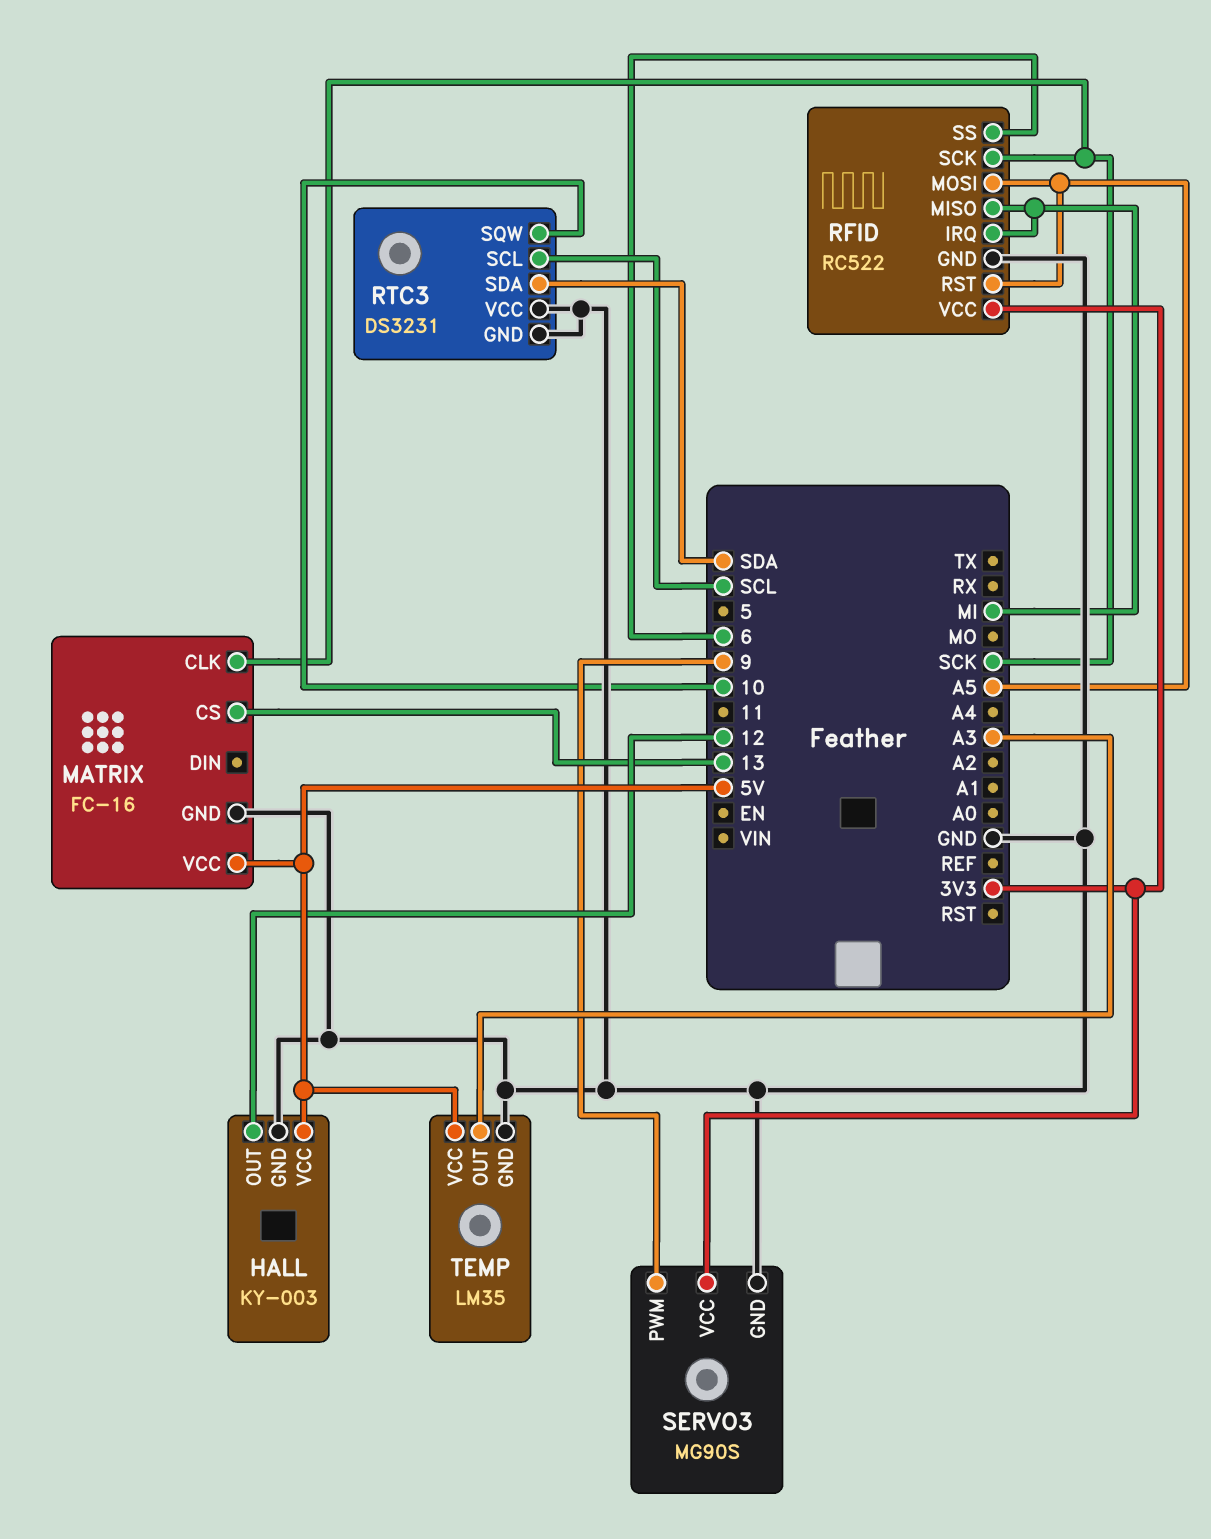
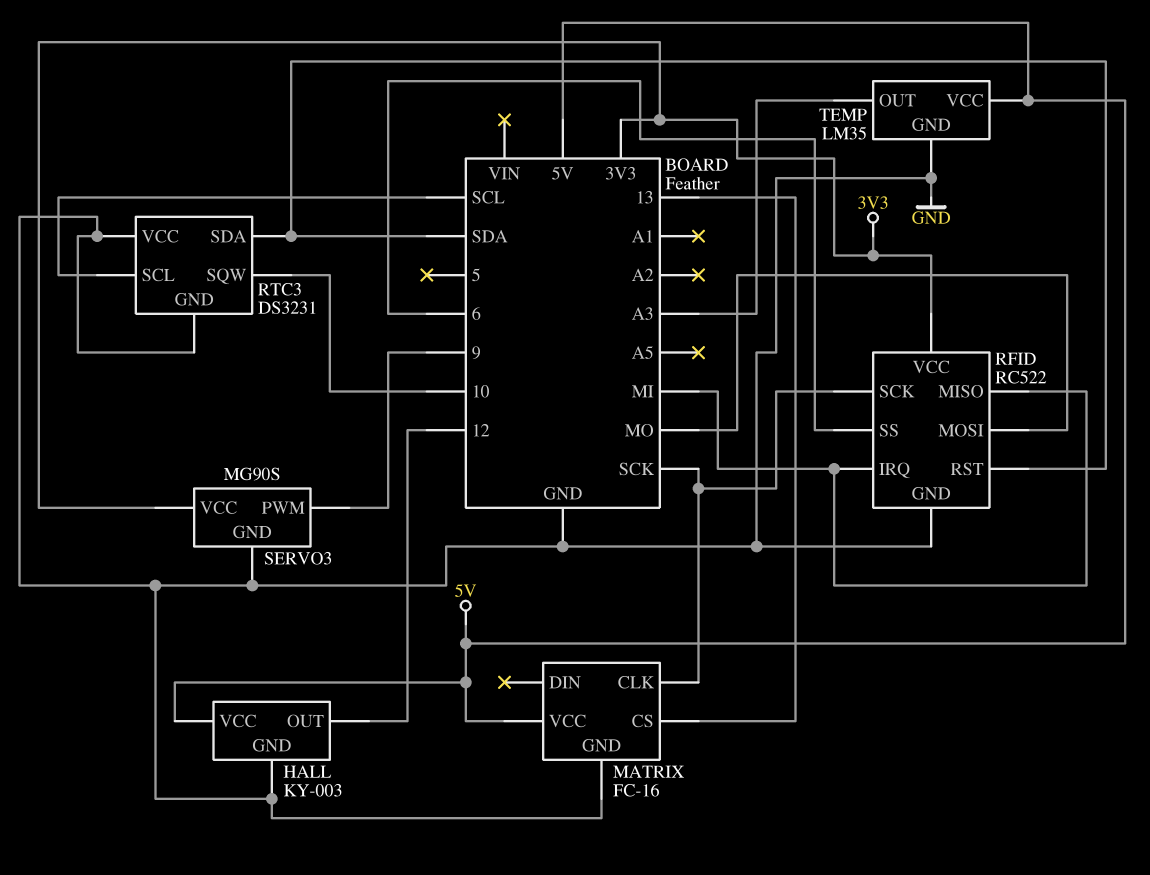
RFID pin MOSI: A5 -> MO
RFID pin RST: A5 -> SDA

